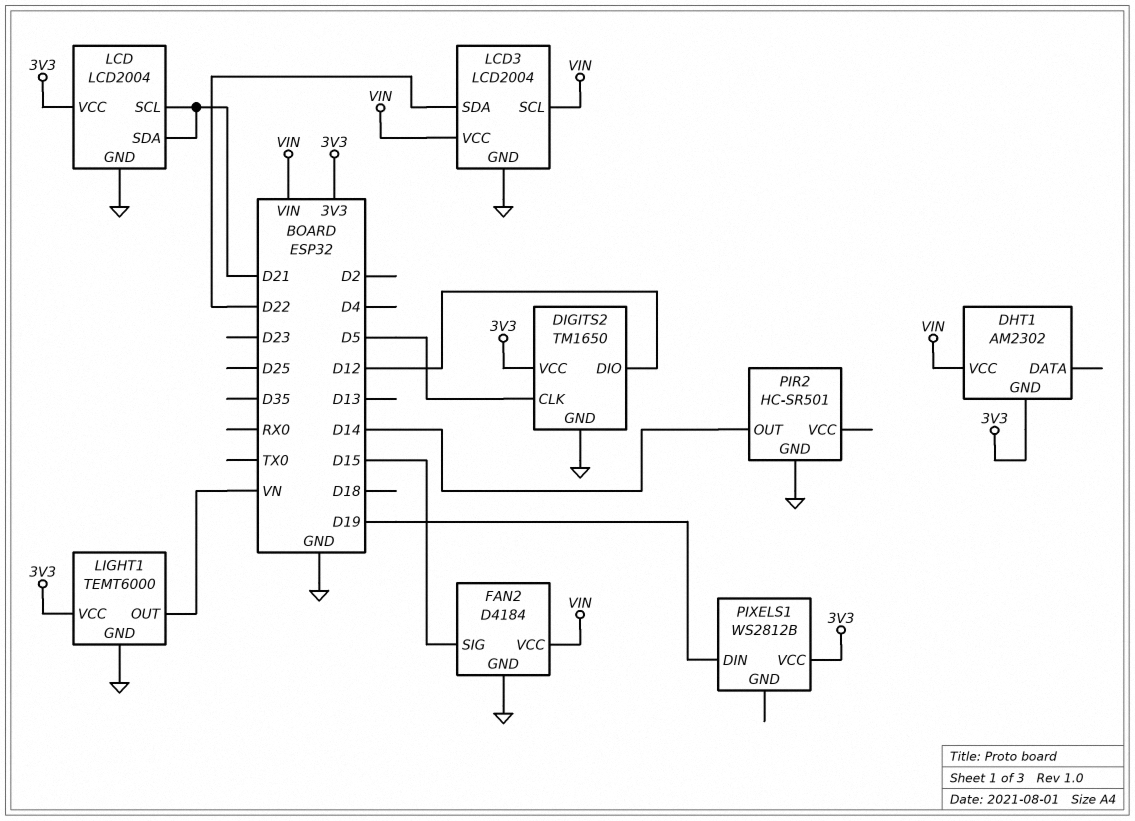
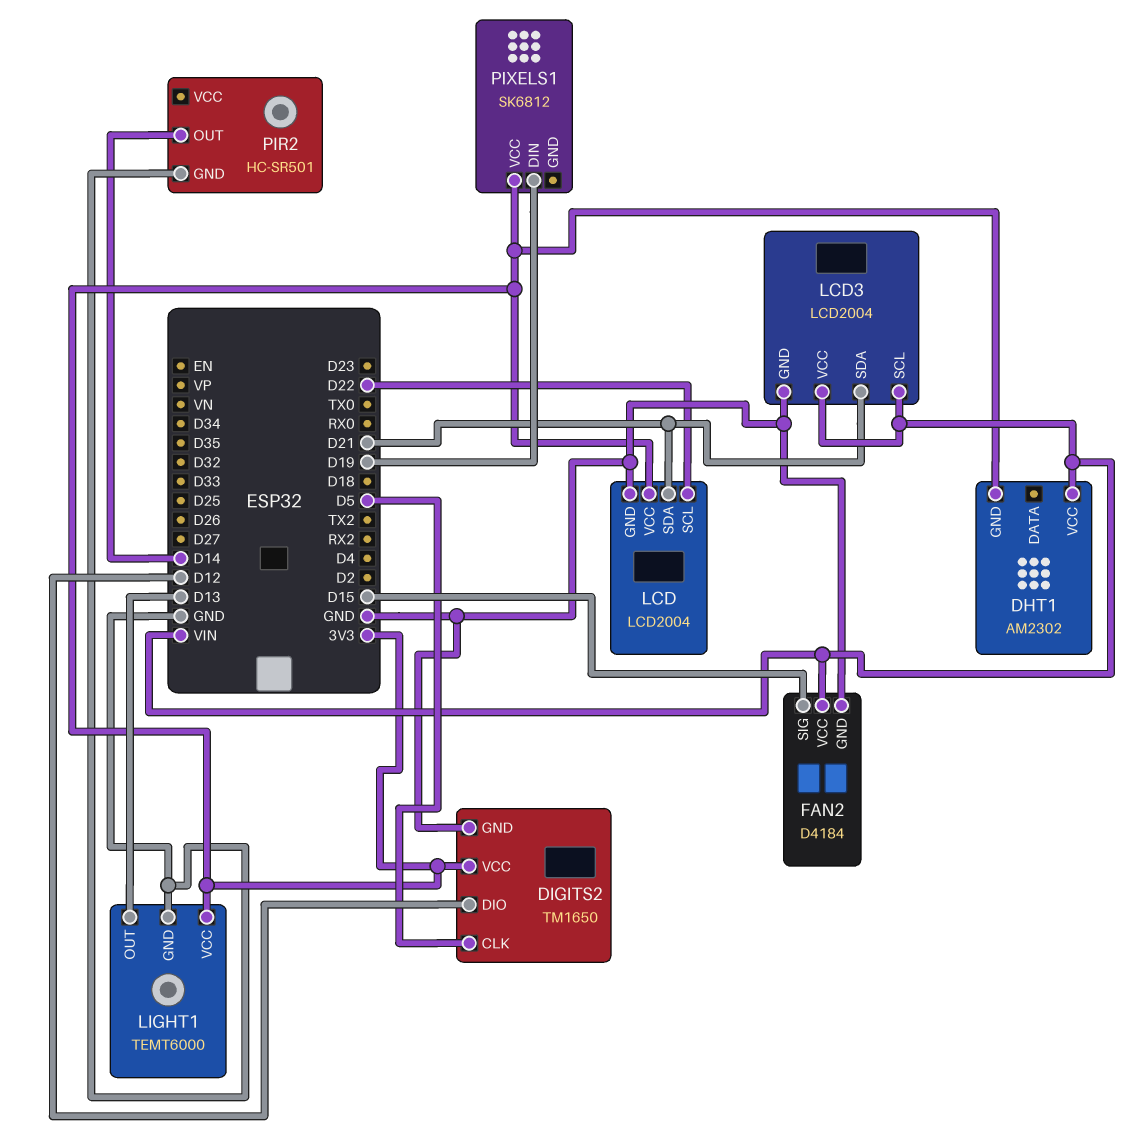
LCD pin SCL: D21 -> D22
LCD3 pin SDA: D22 -> D21
LIGHT1 pin OUT: VN -> D13
PIXELS1: WS2812B -> SK6812

